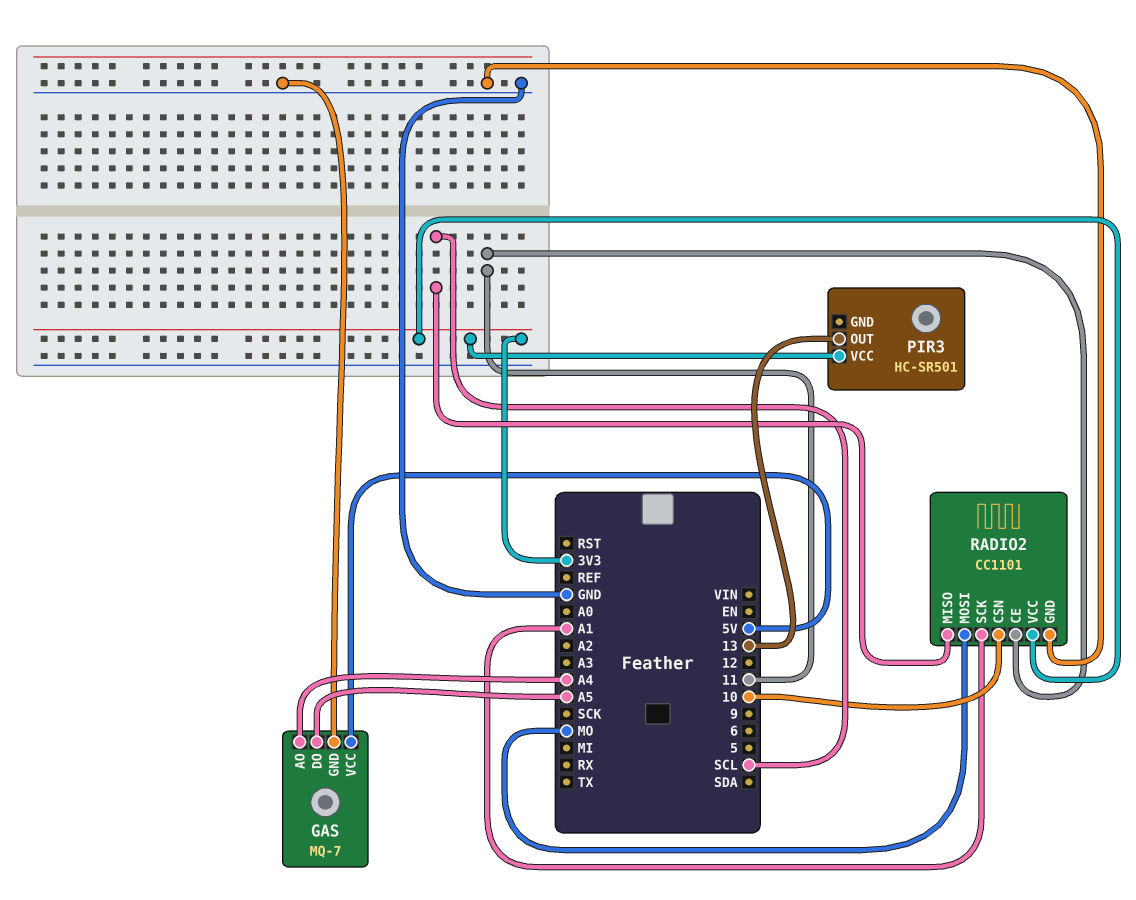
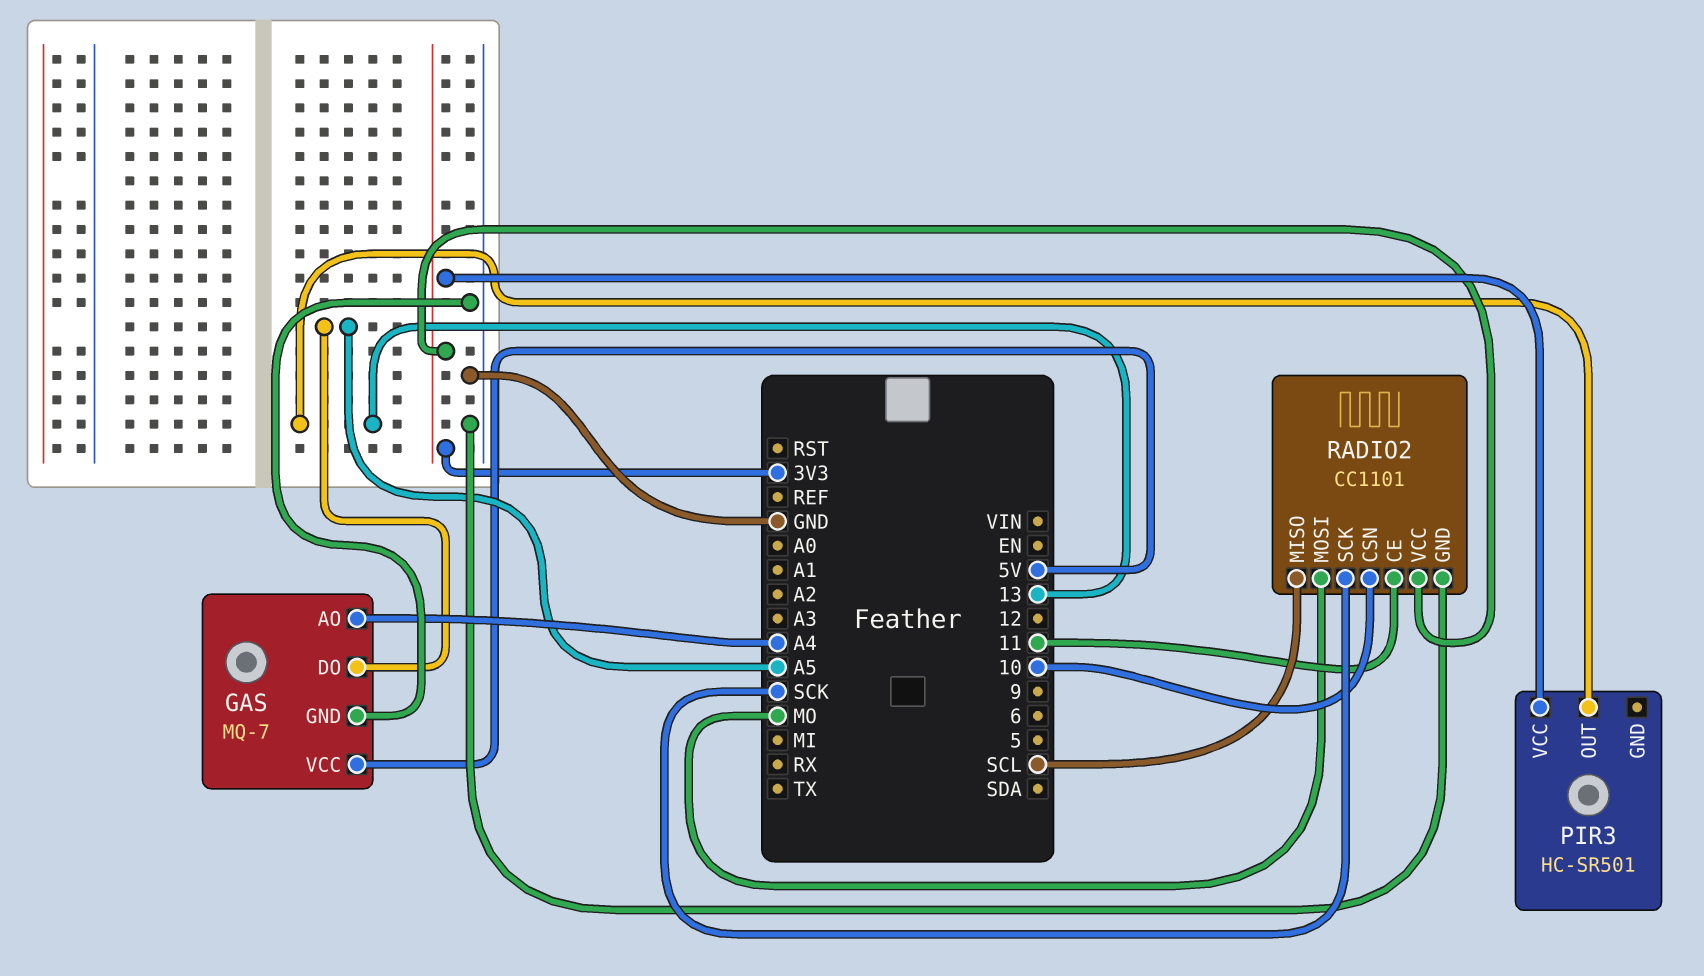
RADIO2 pin SCK: A1 -> SCK

